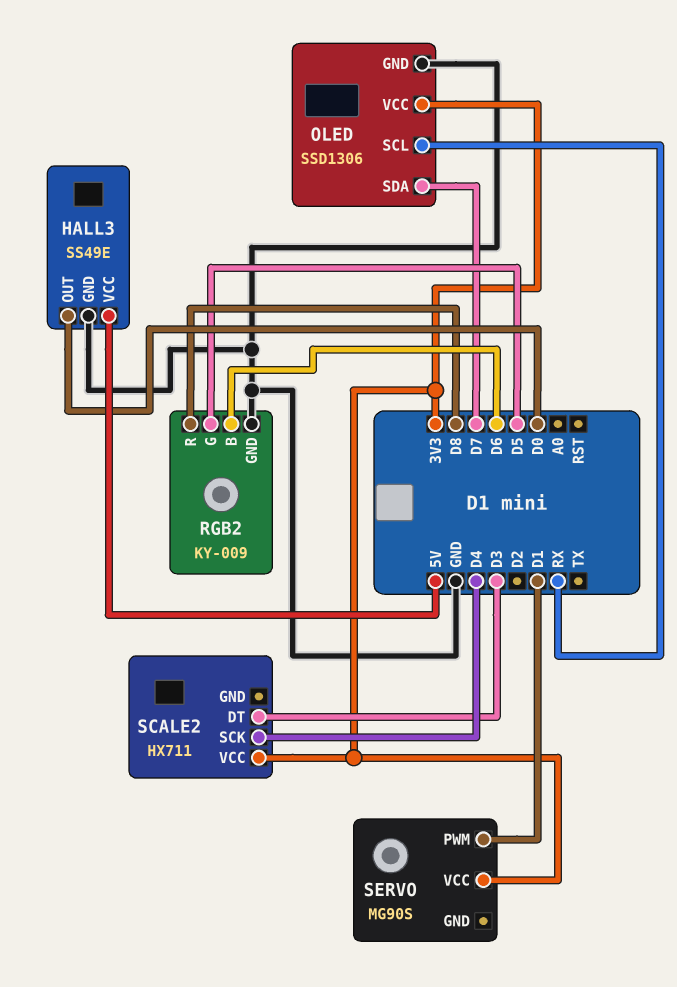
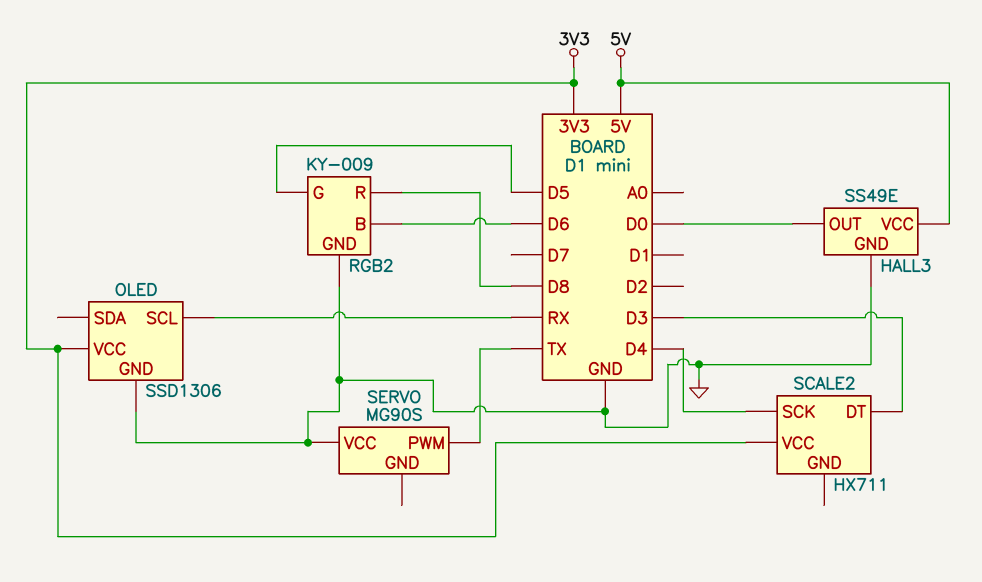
OLED pin SDA: D7 -> none
SERVO pin PWM: D1 -> TX
SERVO pin VCC: 3V3 -> GND

